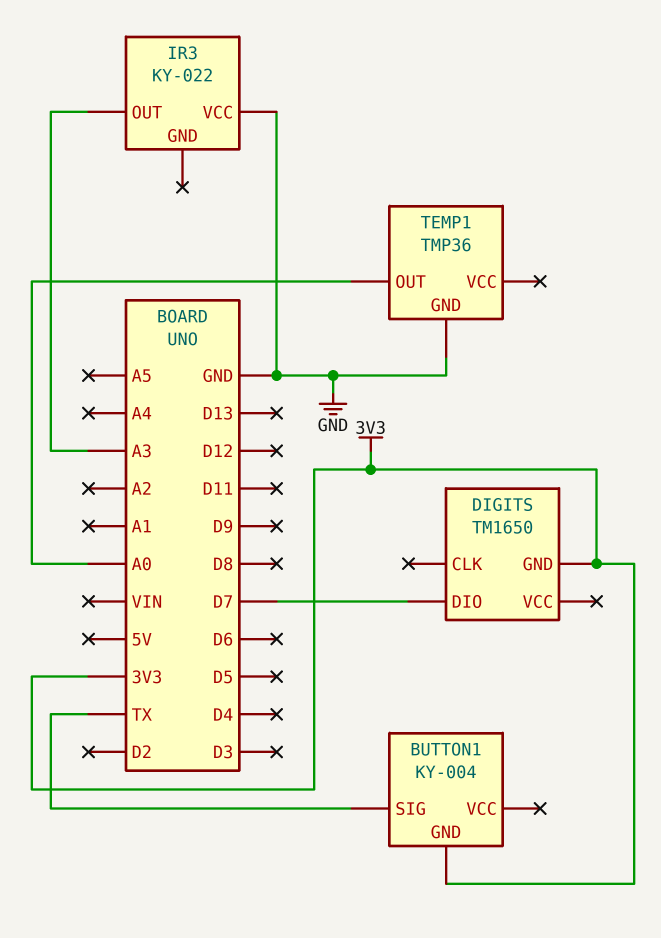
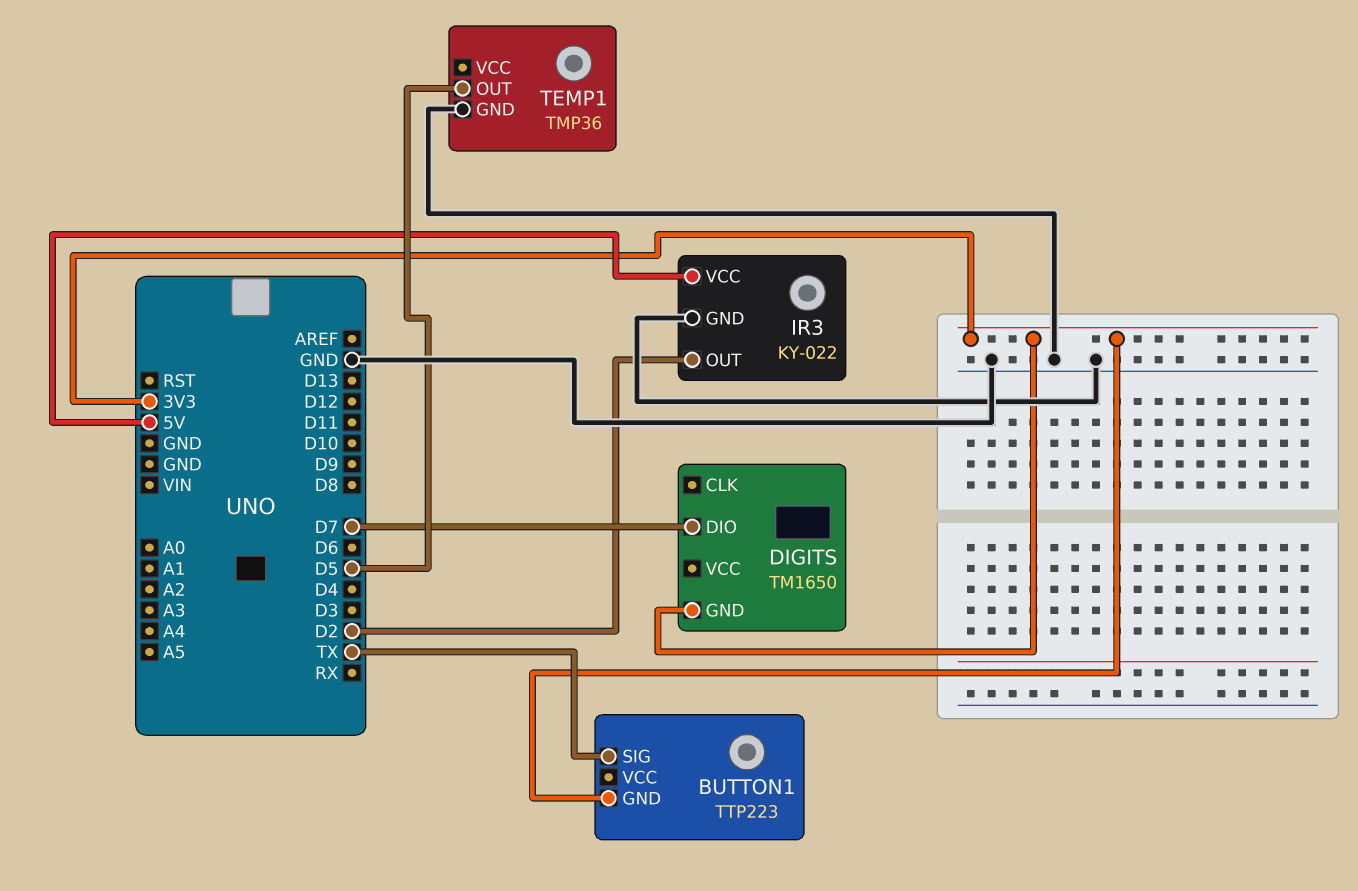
BUTTON1: KY-004 -> TTP223
IR3 pin GND: none -> GND
IR3 pin OUT: A3 -> D2
IR3 pin VCC: GND -> 5V
TEMP1 pin OUT: A0 -> D5

